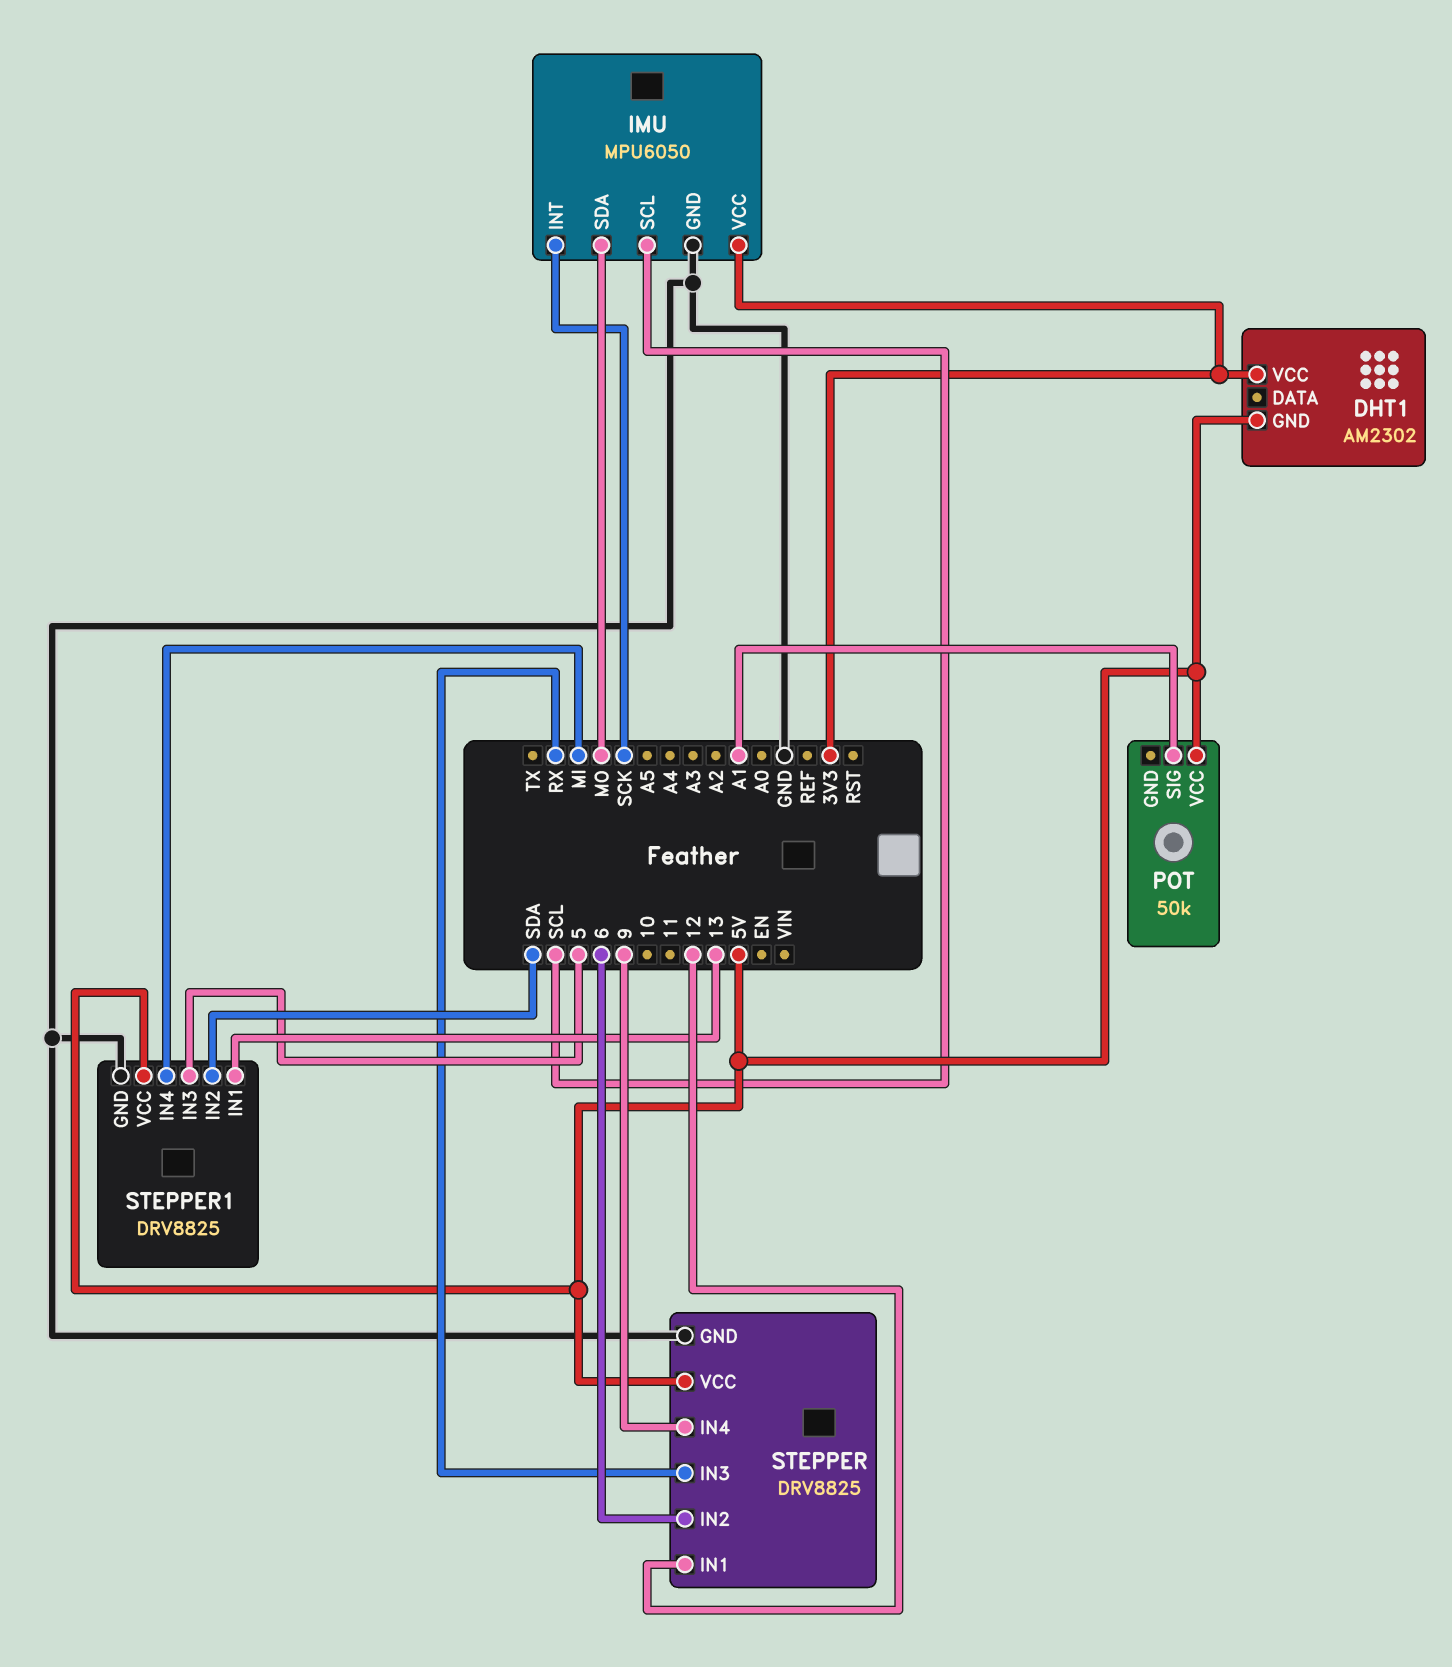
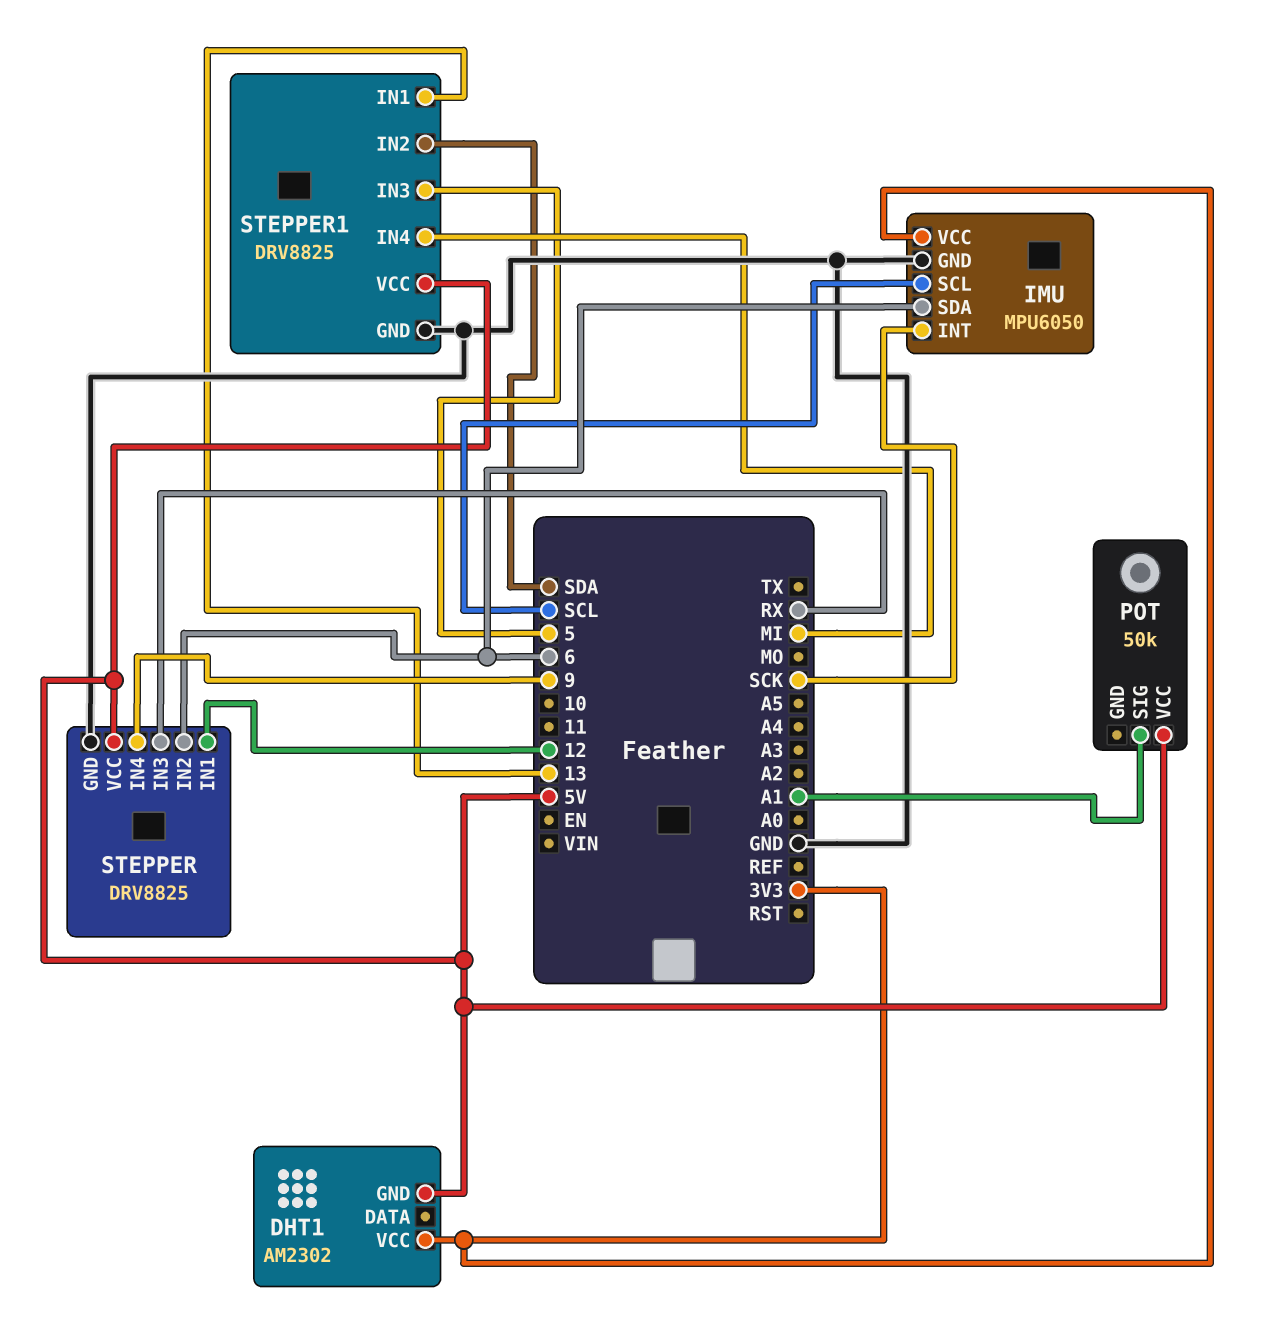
IMU pin SDA: MO -> 6

